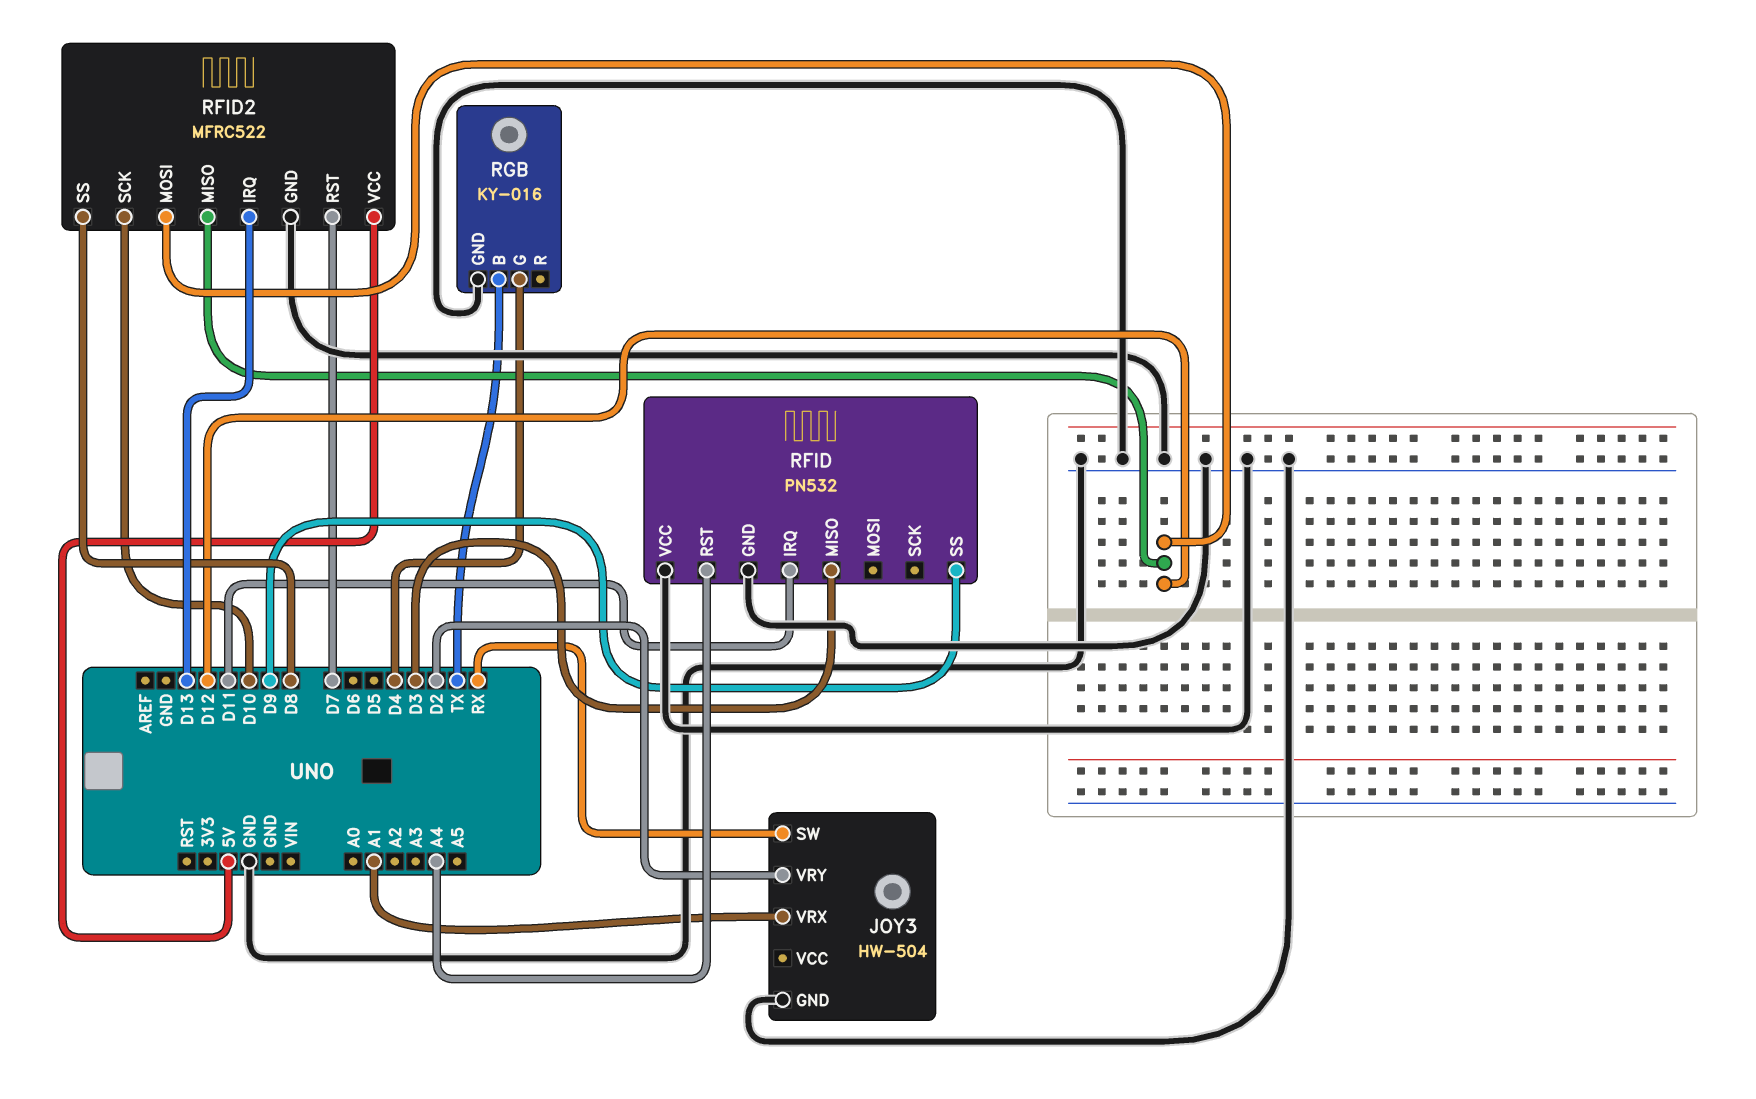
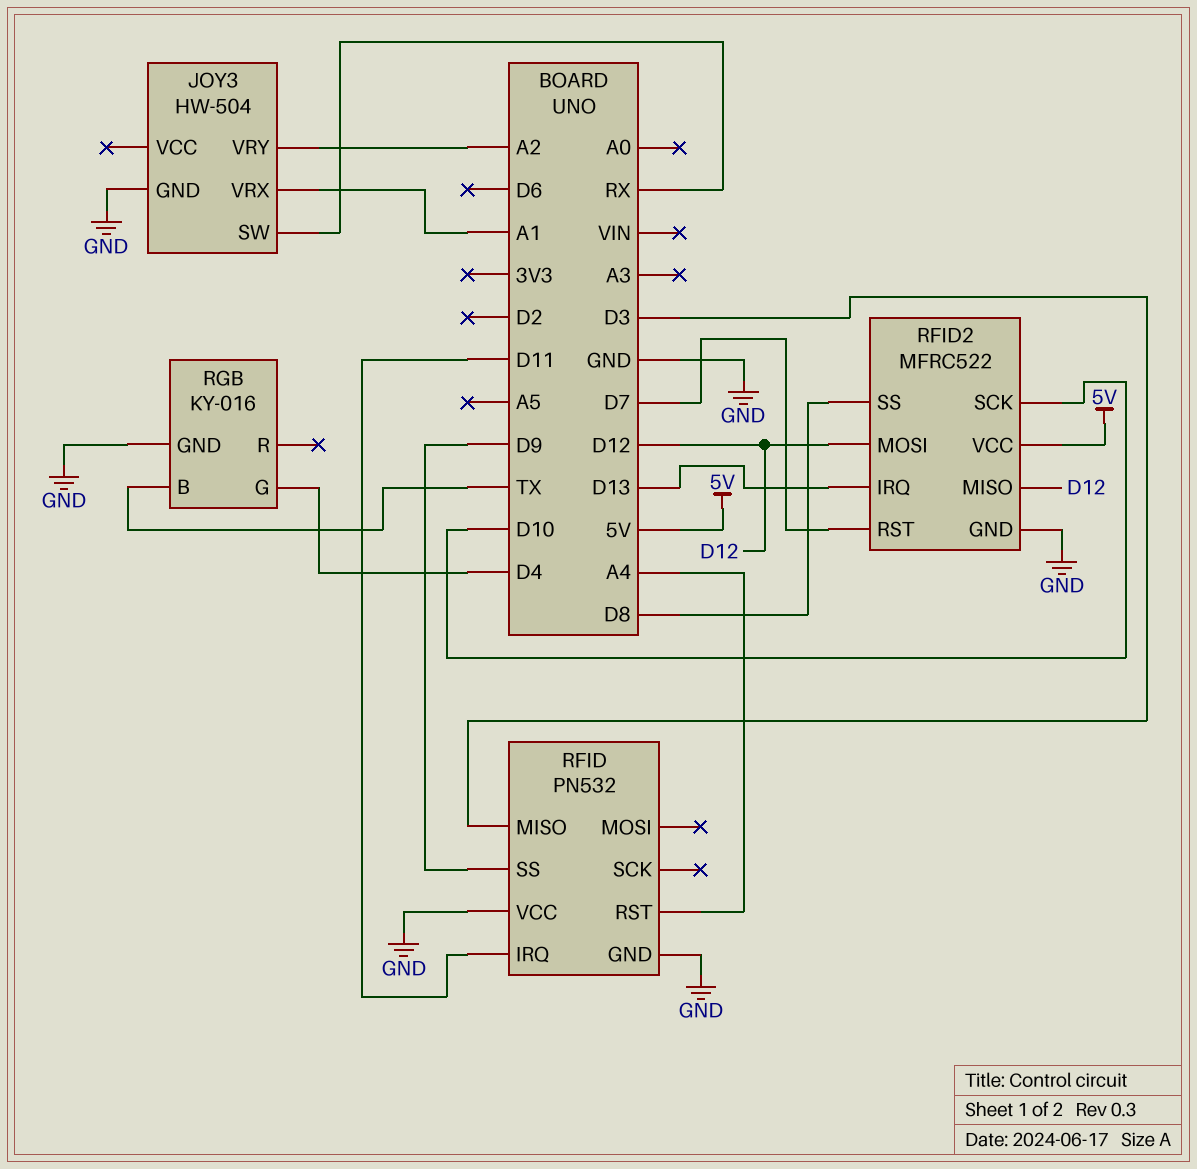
JOY3 pin VRY: D2 -> A2

